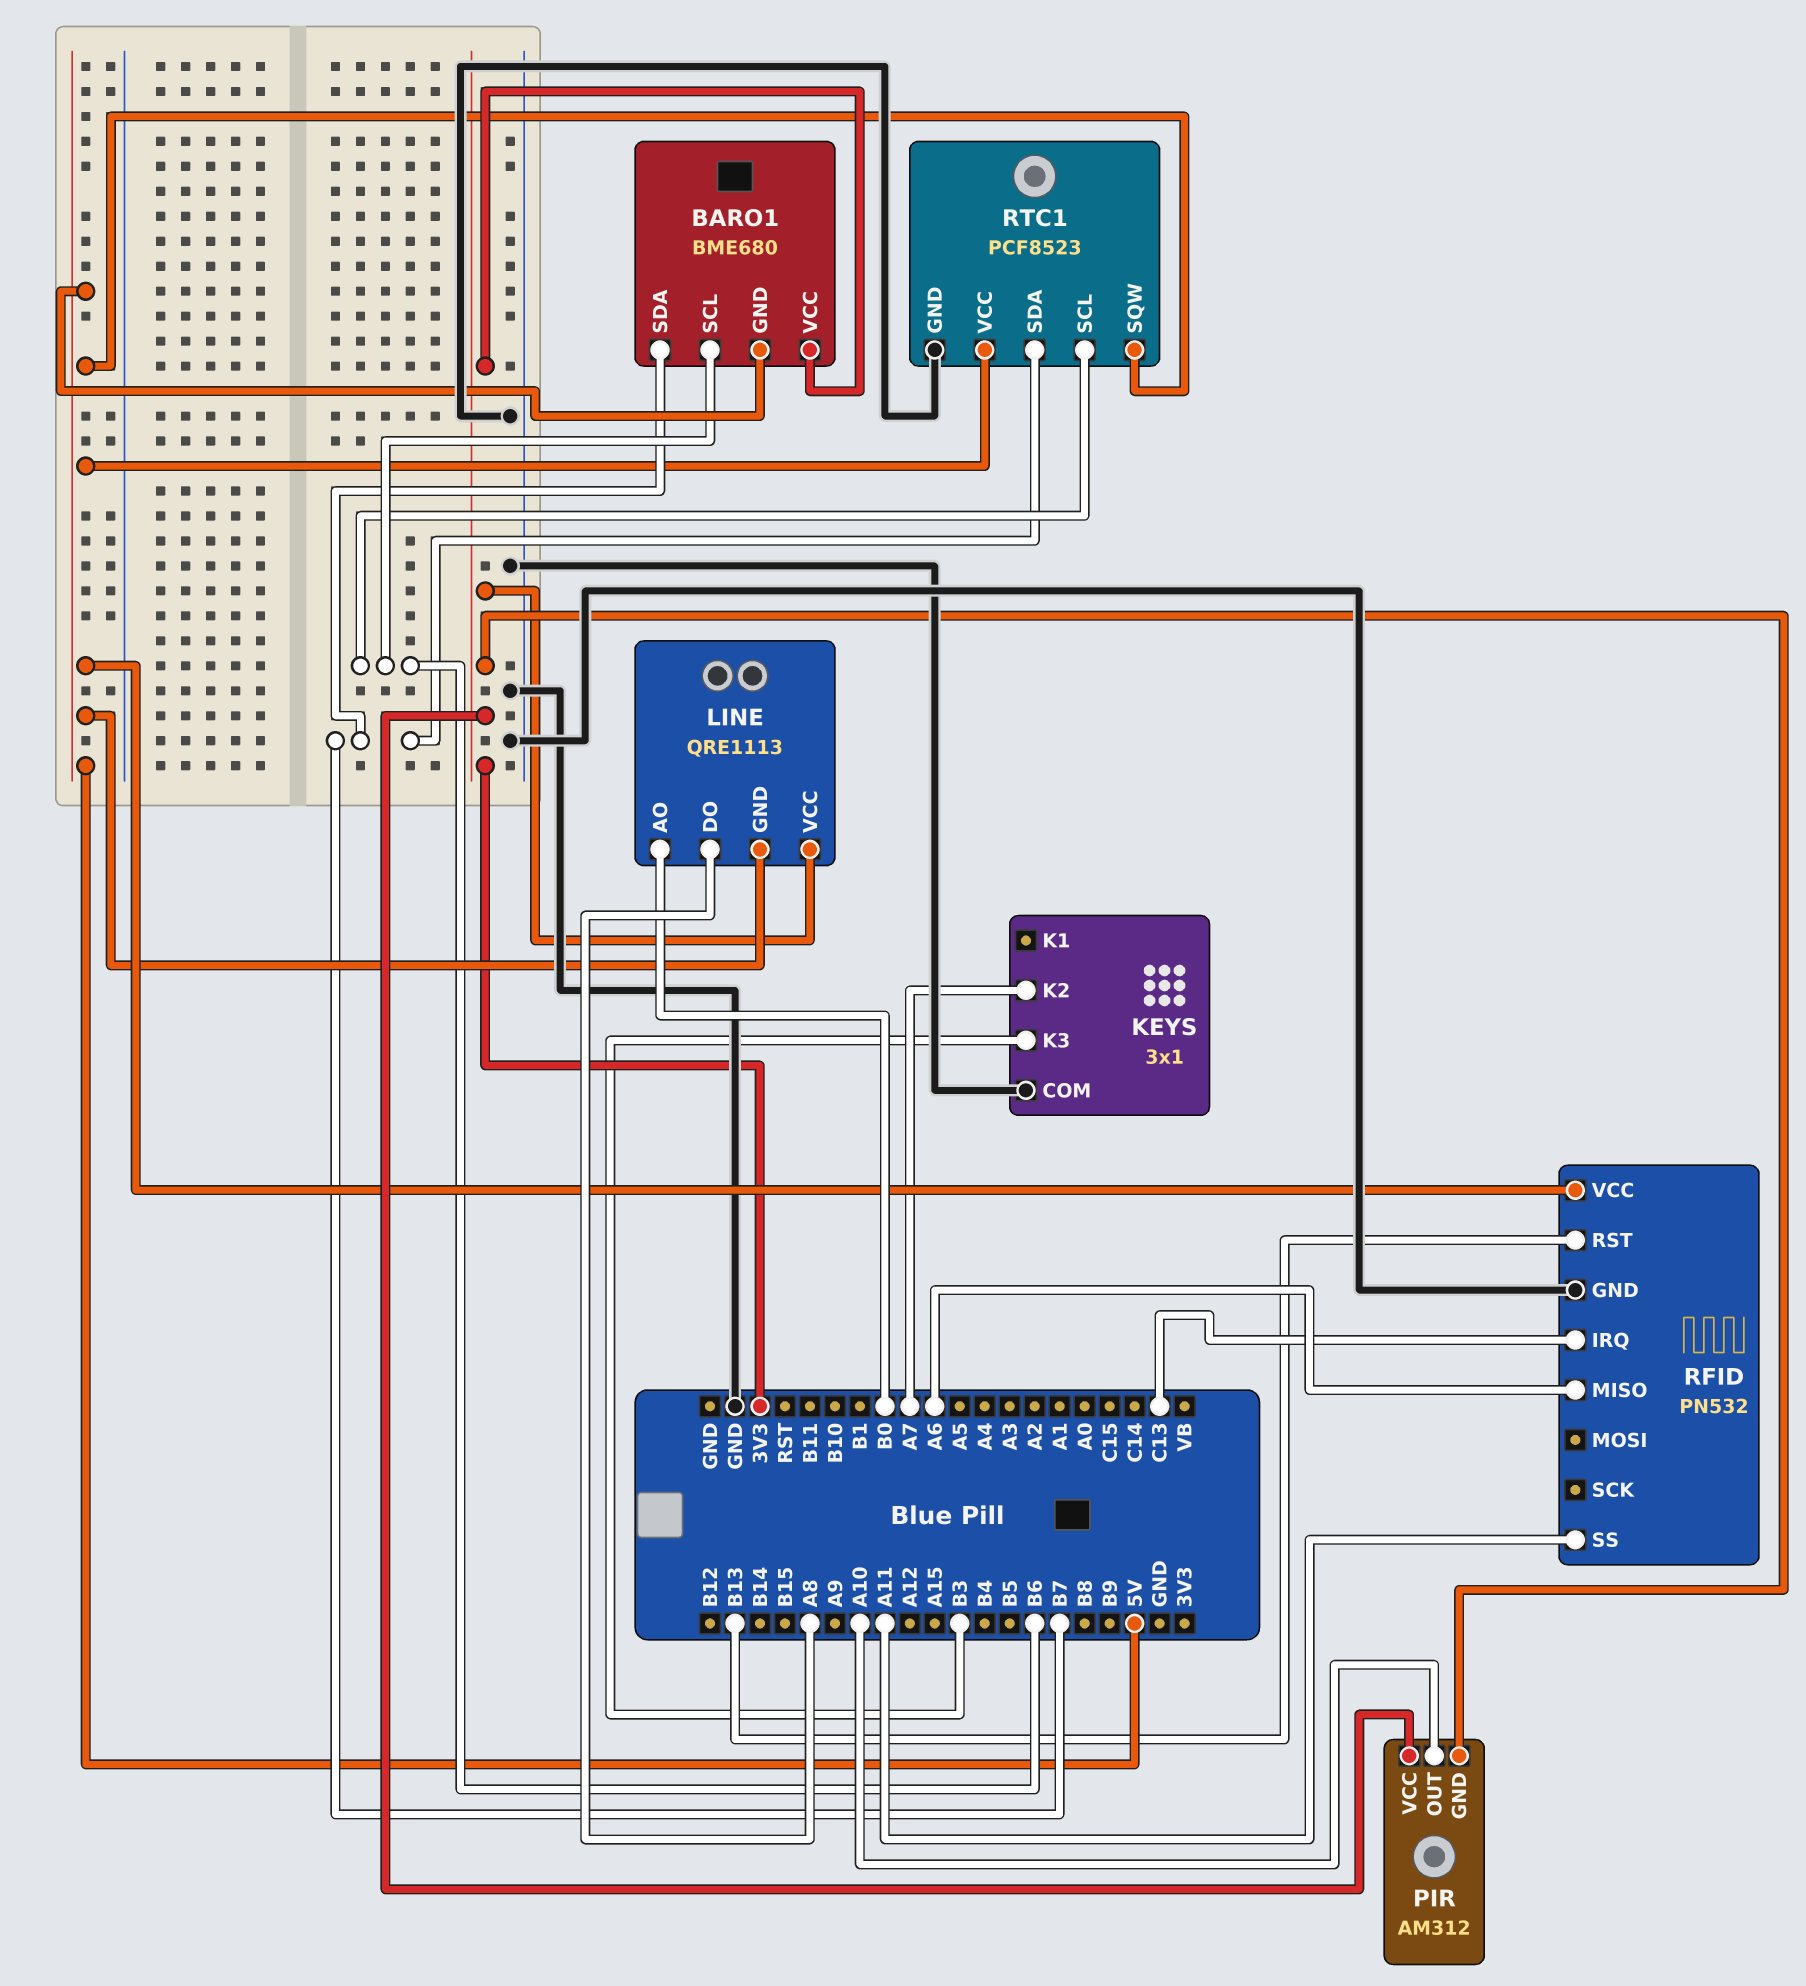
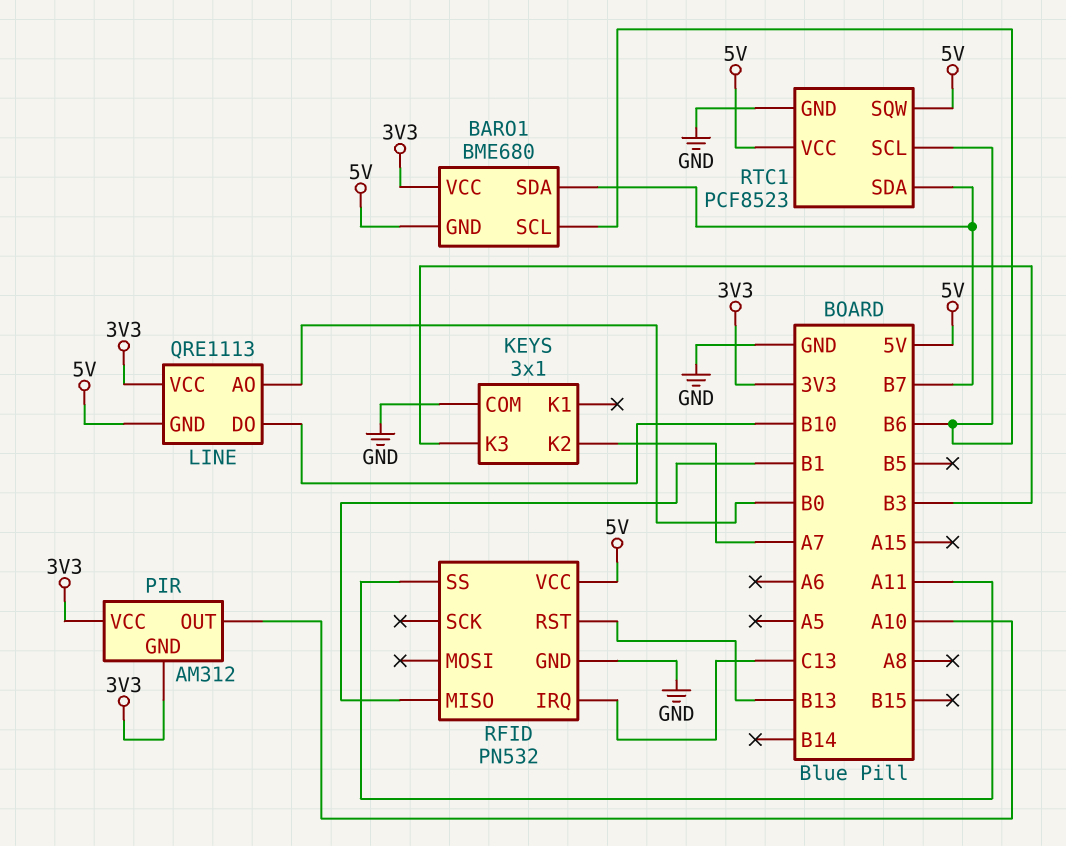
LINE pin DO: A8 -> B10
RFID pin MISO: A6 -> B1

